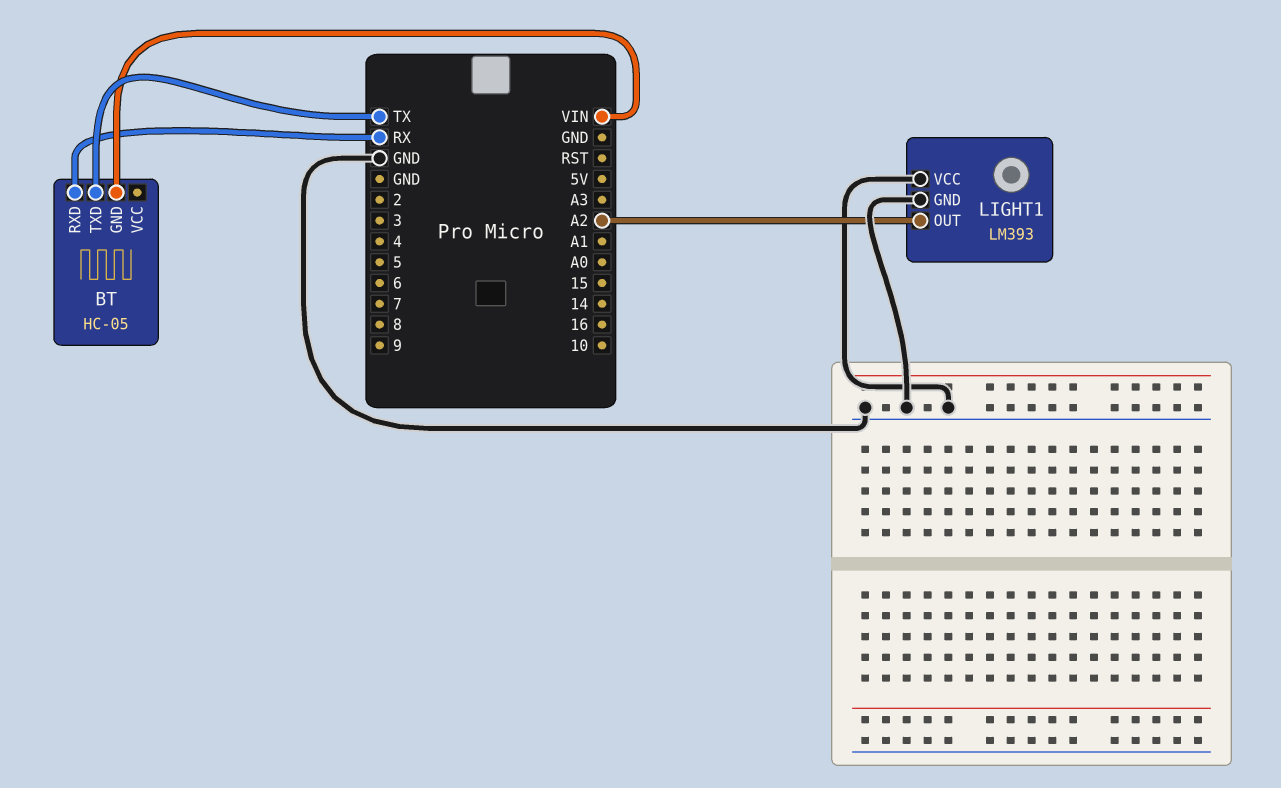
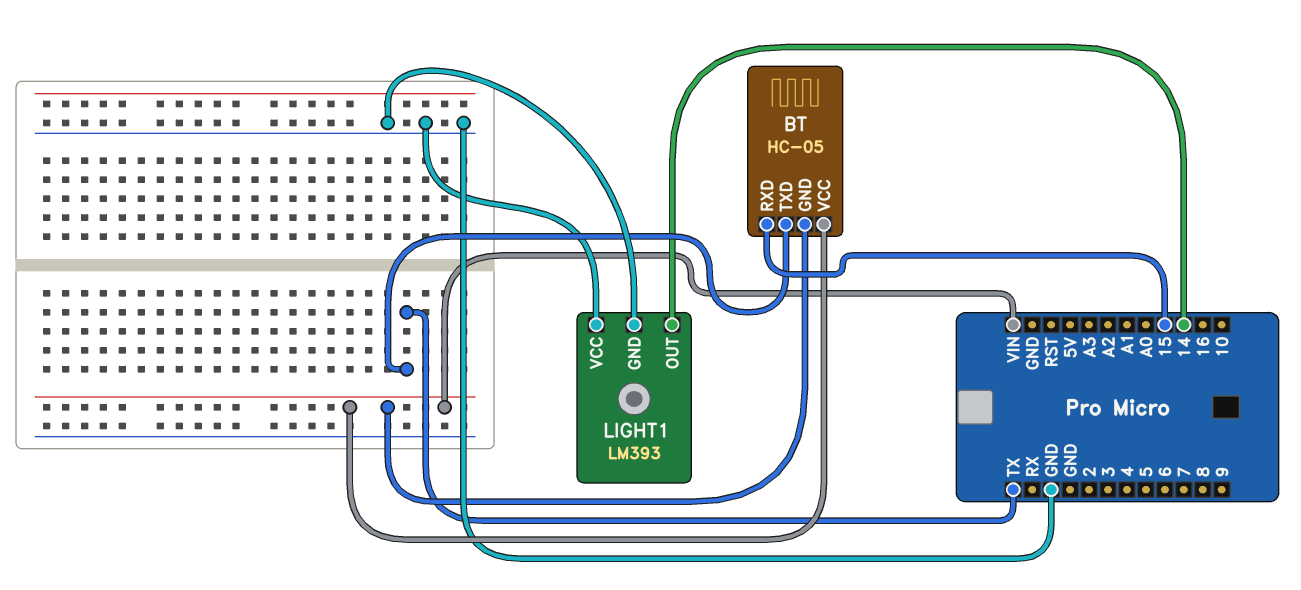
BT pin RXD: RX -> 15
BT pin VCC: none -> VIN
LIGHT1 pin OUT: A2 -> 14

